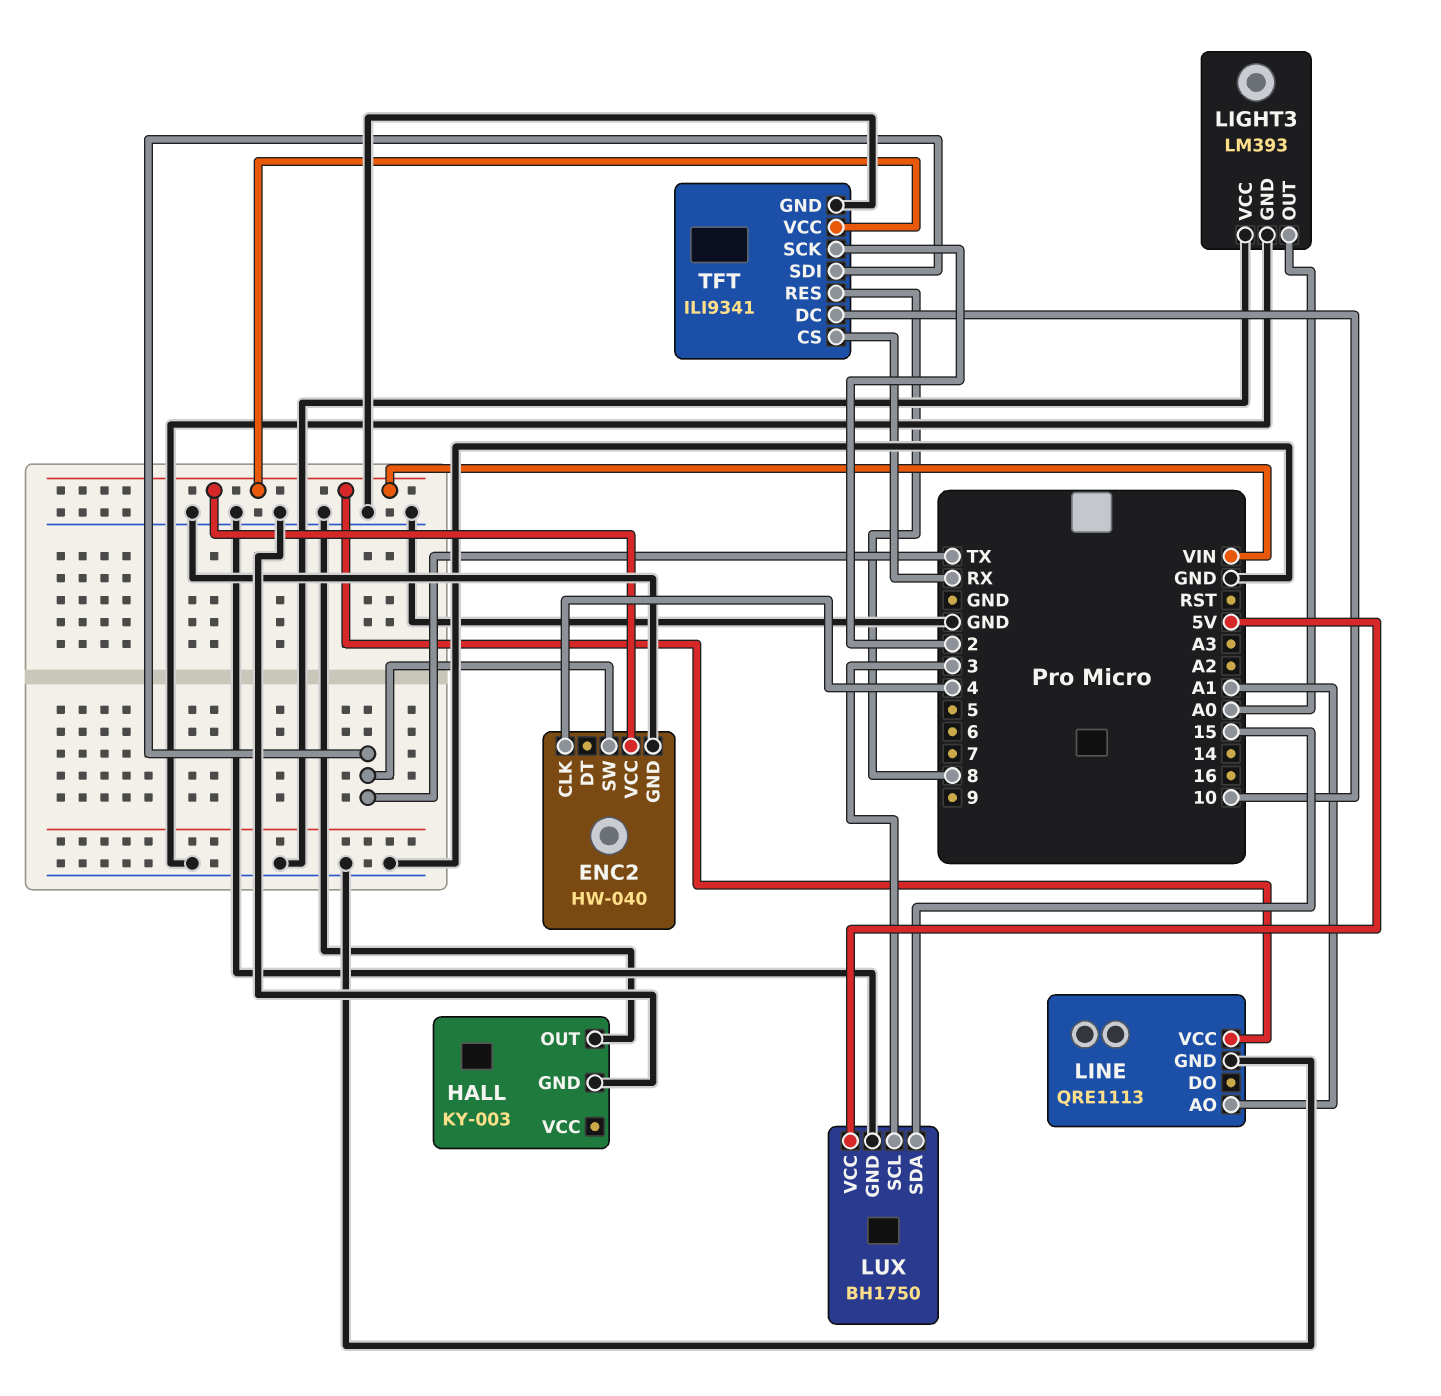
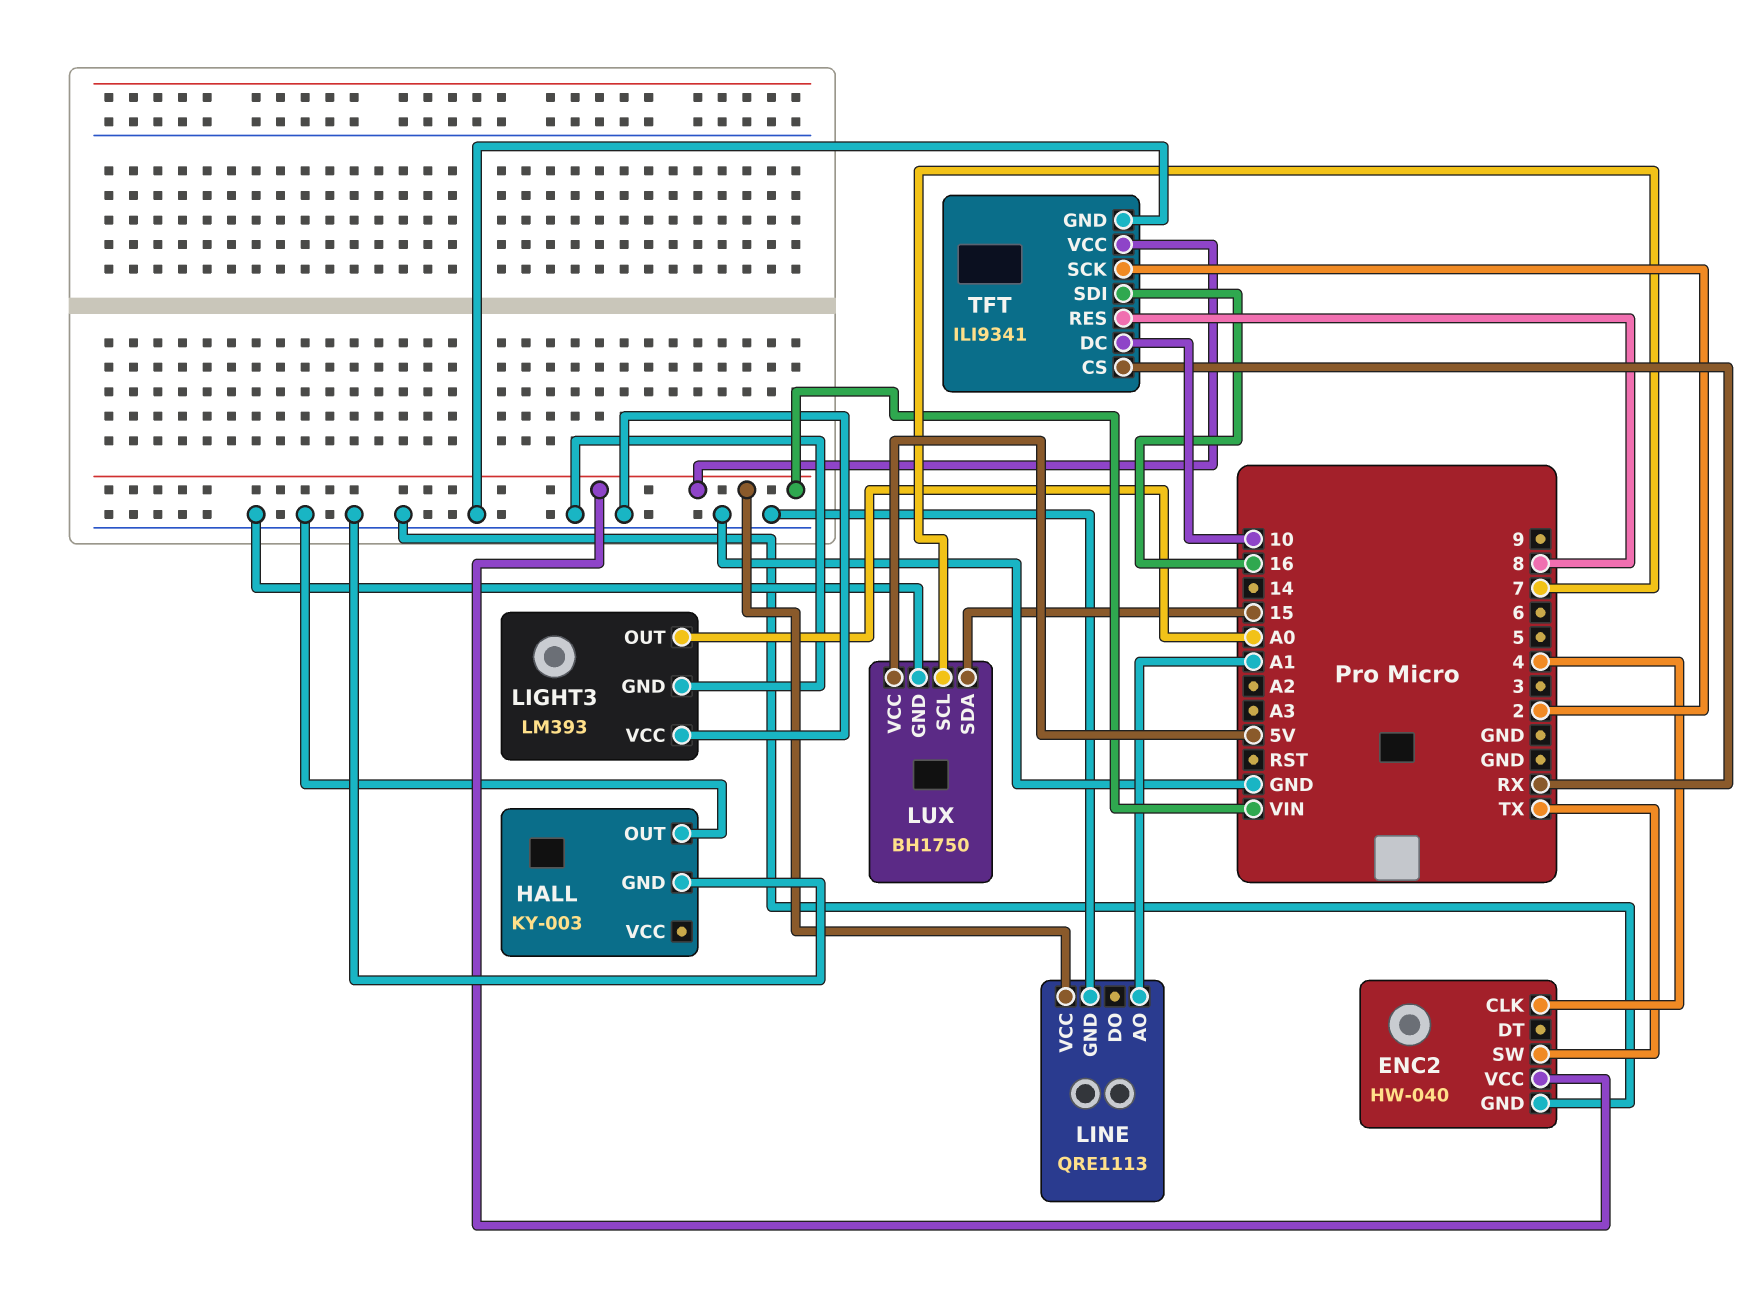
LUX pin SCL: 3 -> 7
TFT pin SDI: TX -> 16

